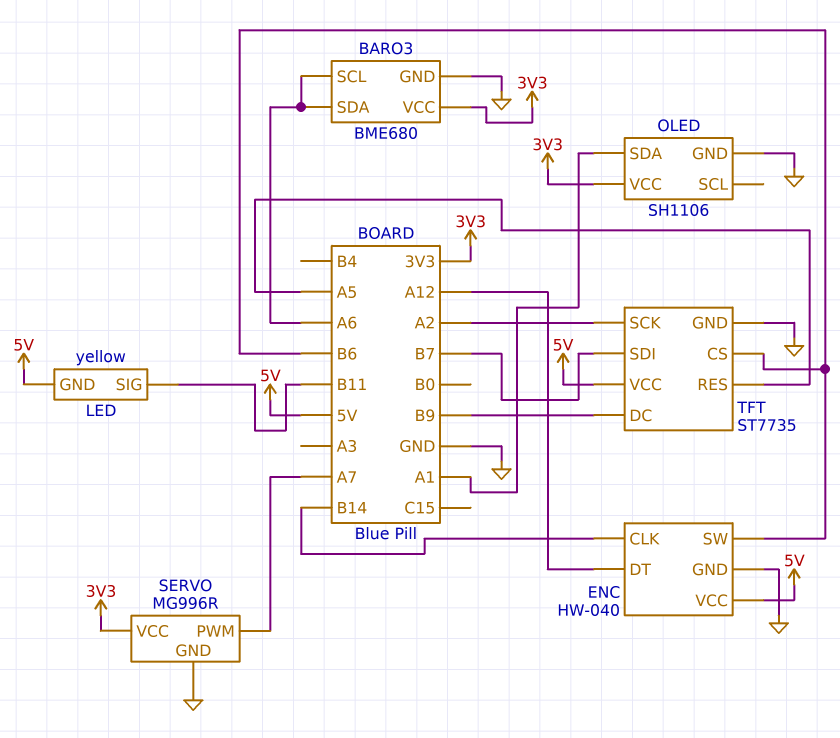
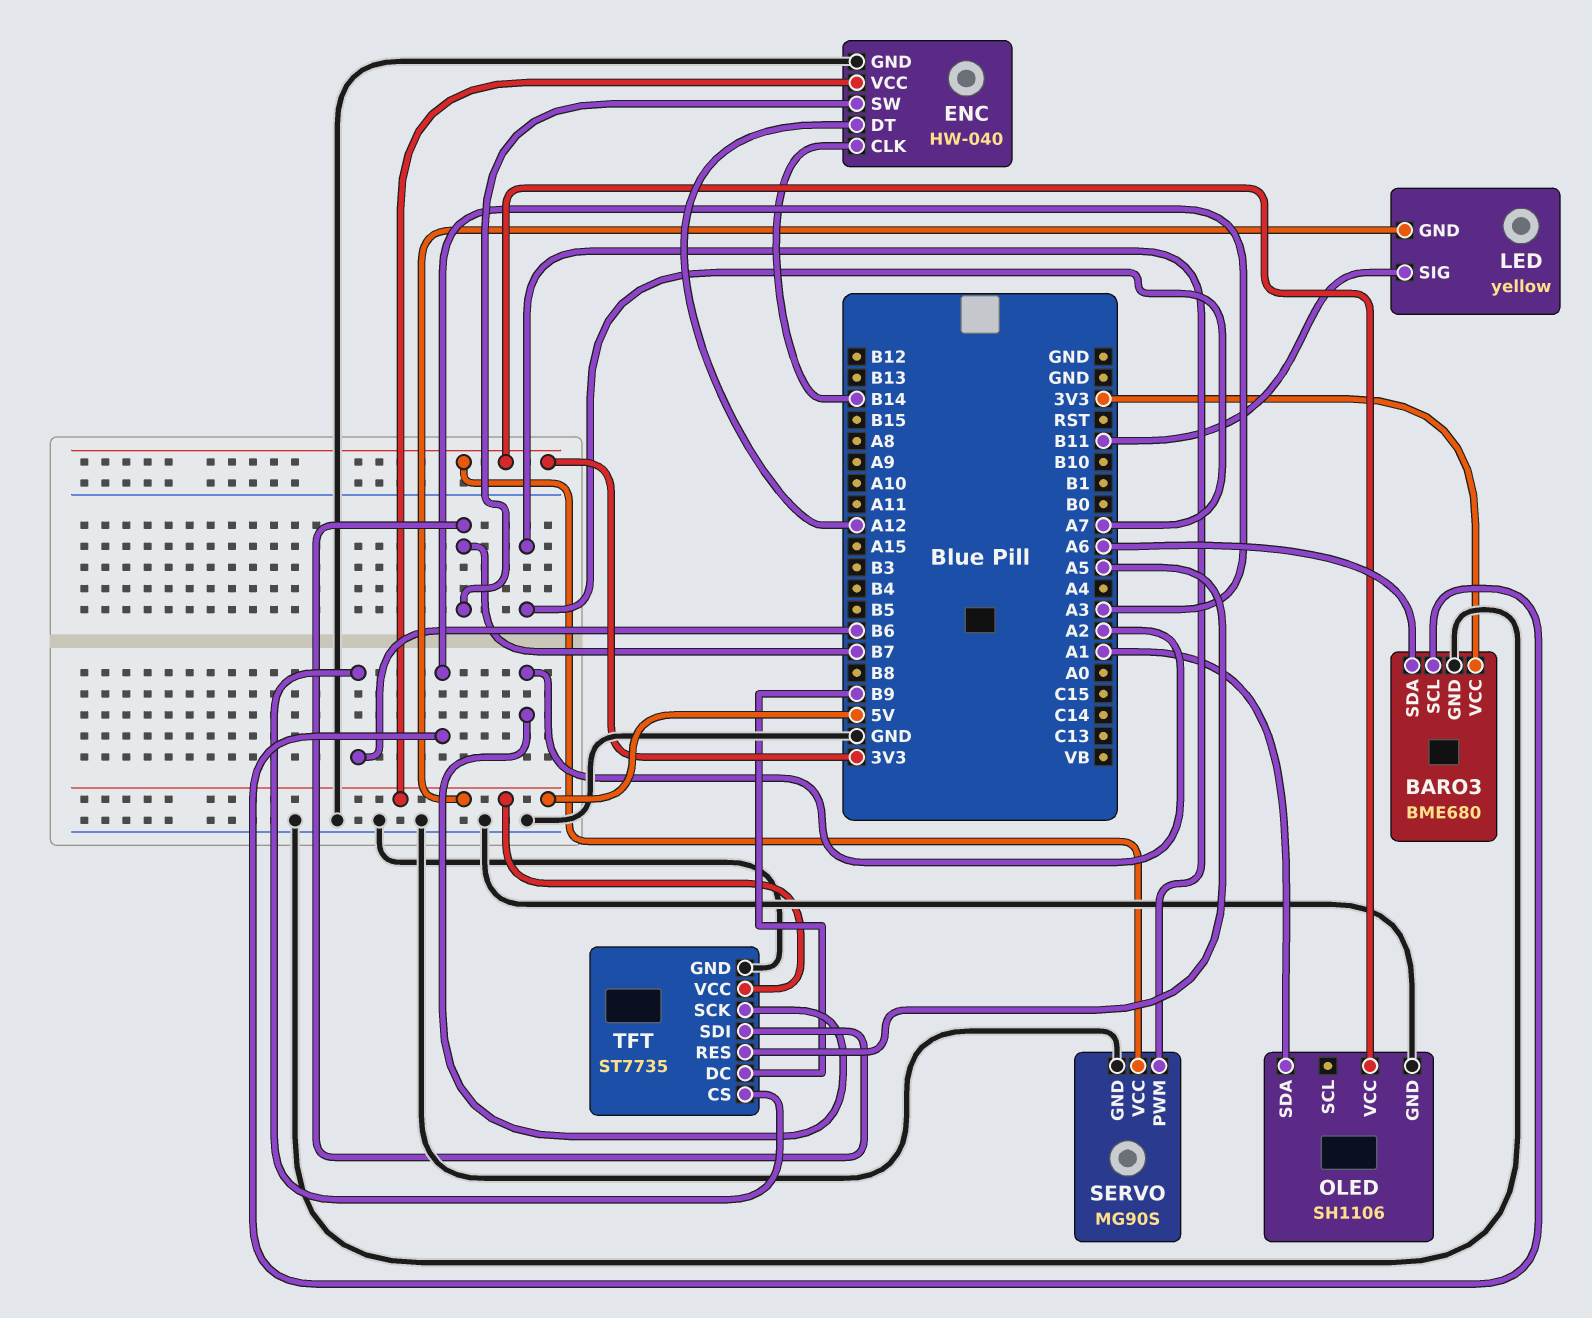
BARO3 pin SCL: A6 -> A3
ENC pin SW: B6 -> B7
SERVO: MG996R -> MG90S

